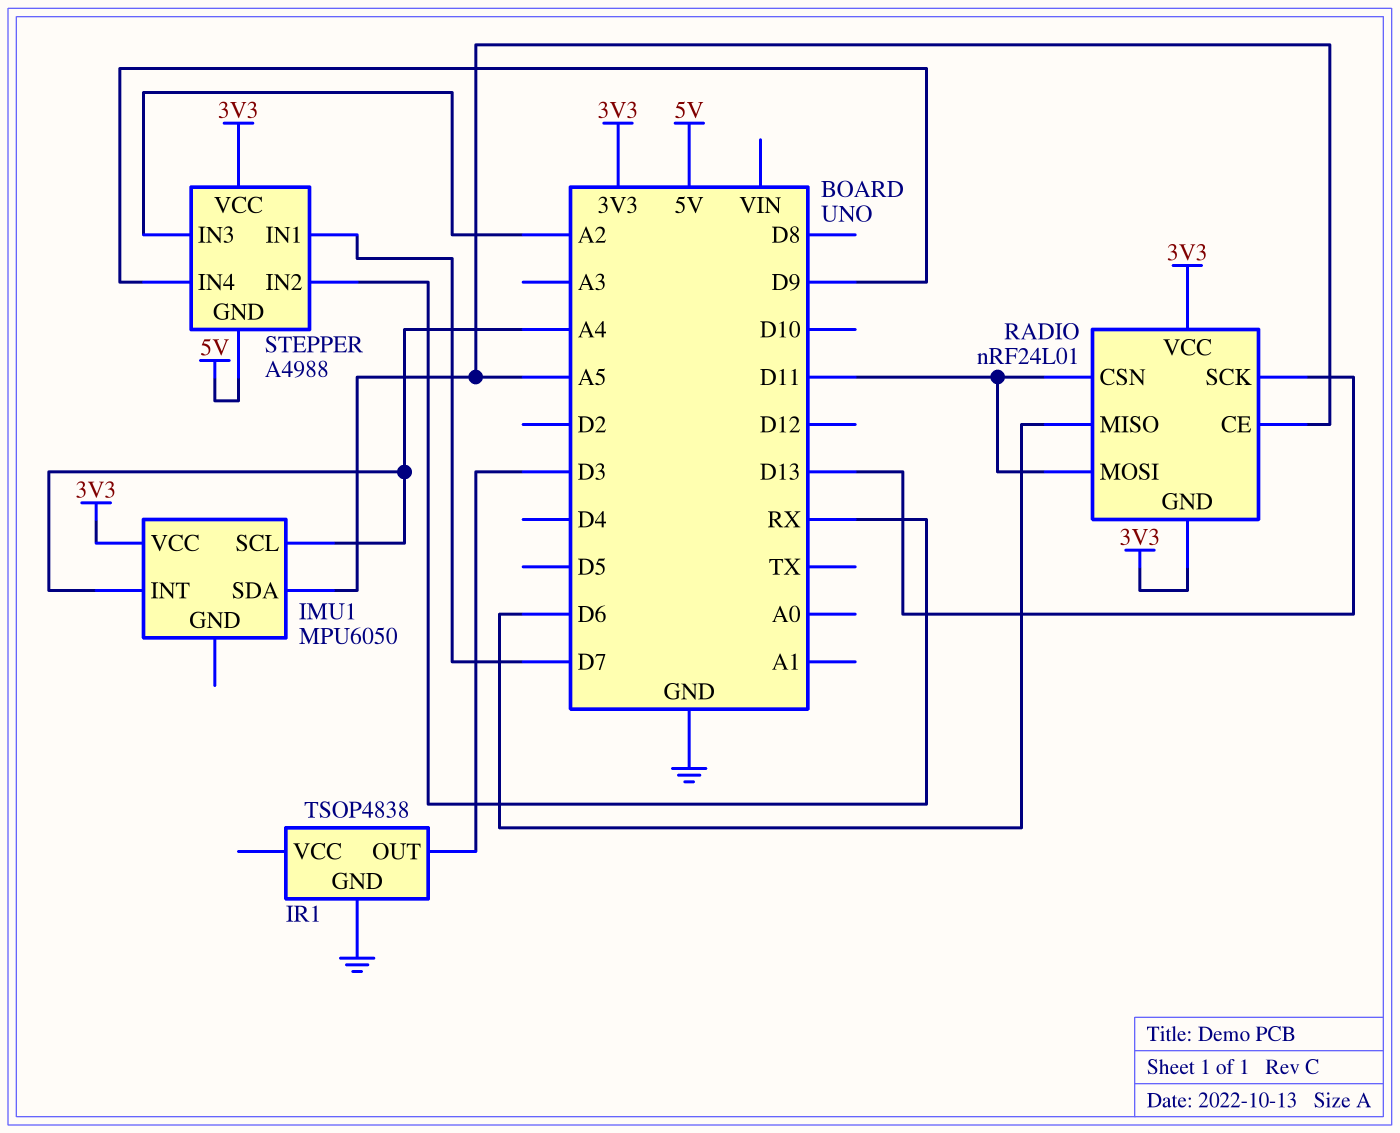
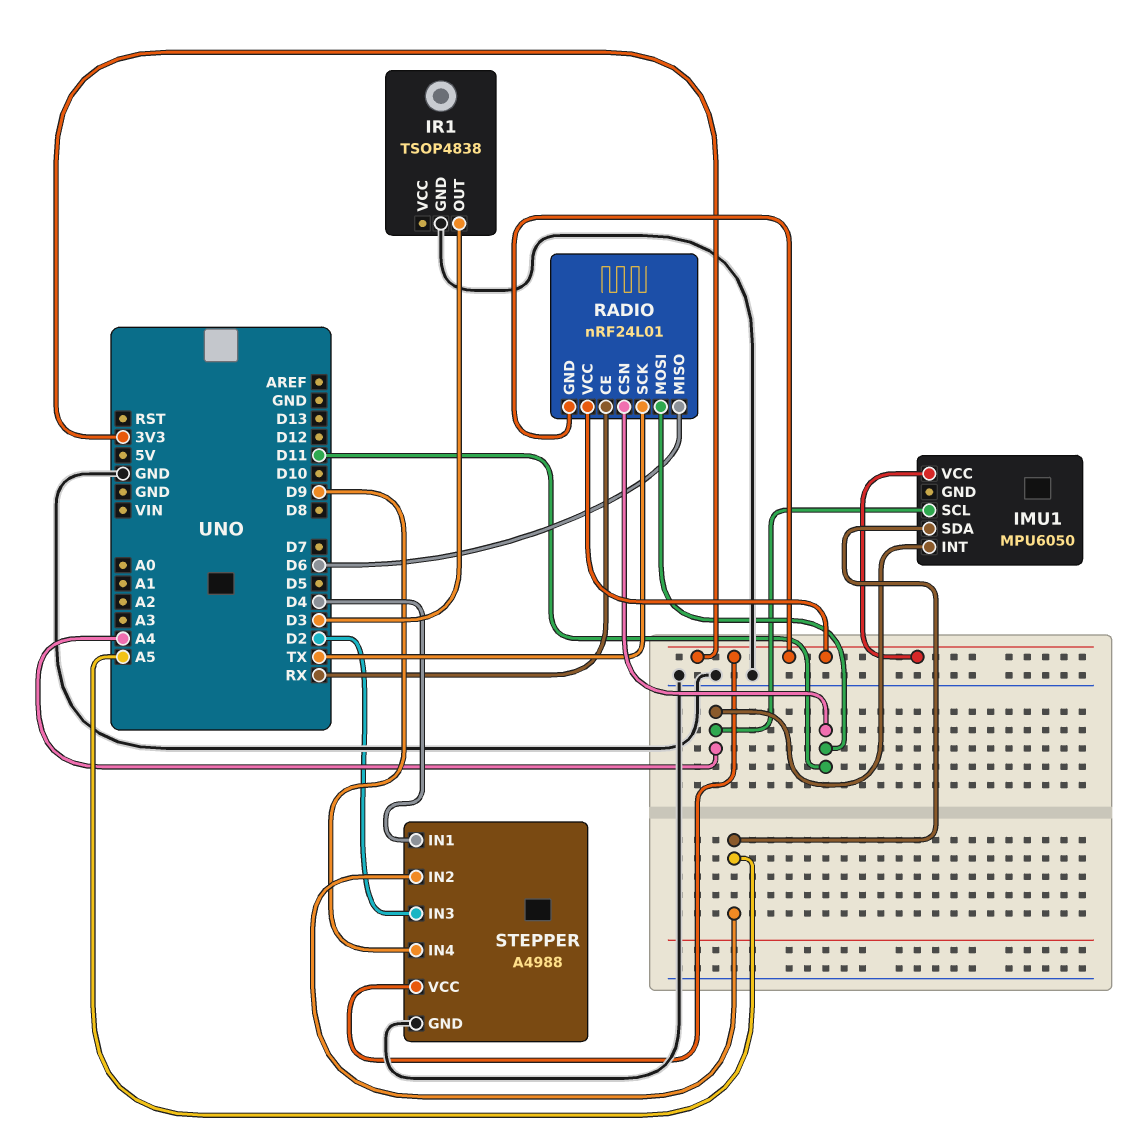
RADIO pin CE: A5 -> RX
RADIO pin SCK: D13 -> TX
STEPPER pin GND: 5V -> GND
STEPPER pin IN1: D7 -> D4
STEPPER pin IN2: RX -> A5
STEPPER pin IN3: A2 -> D2

